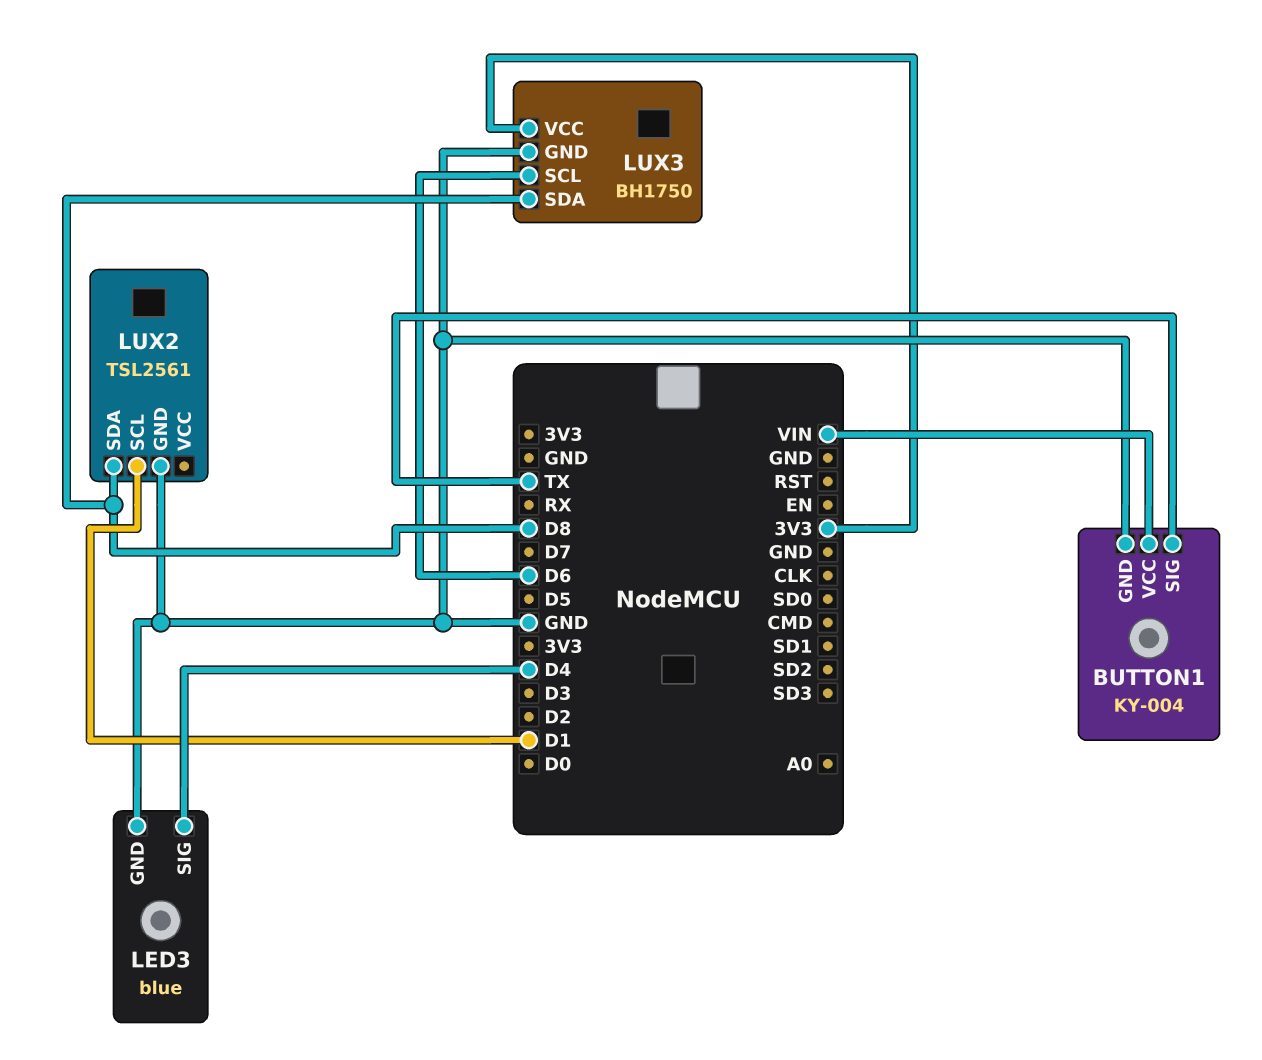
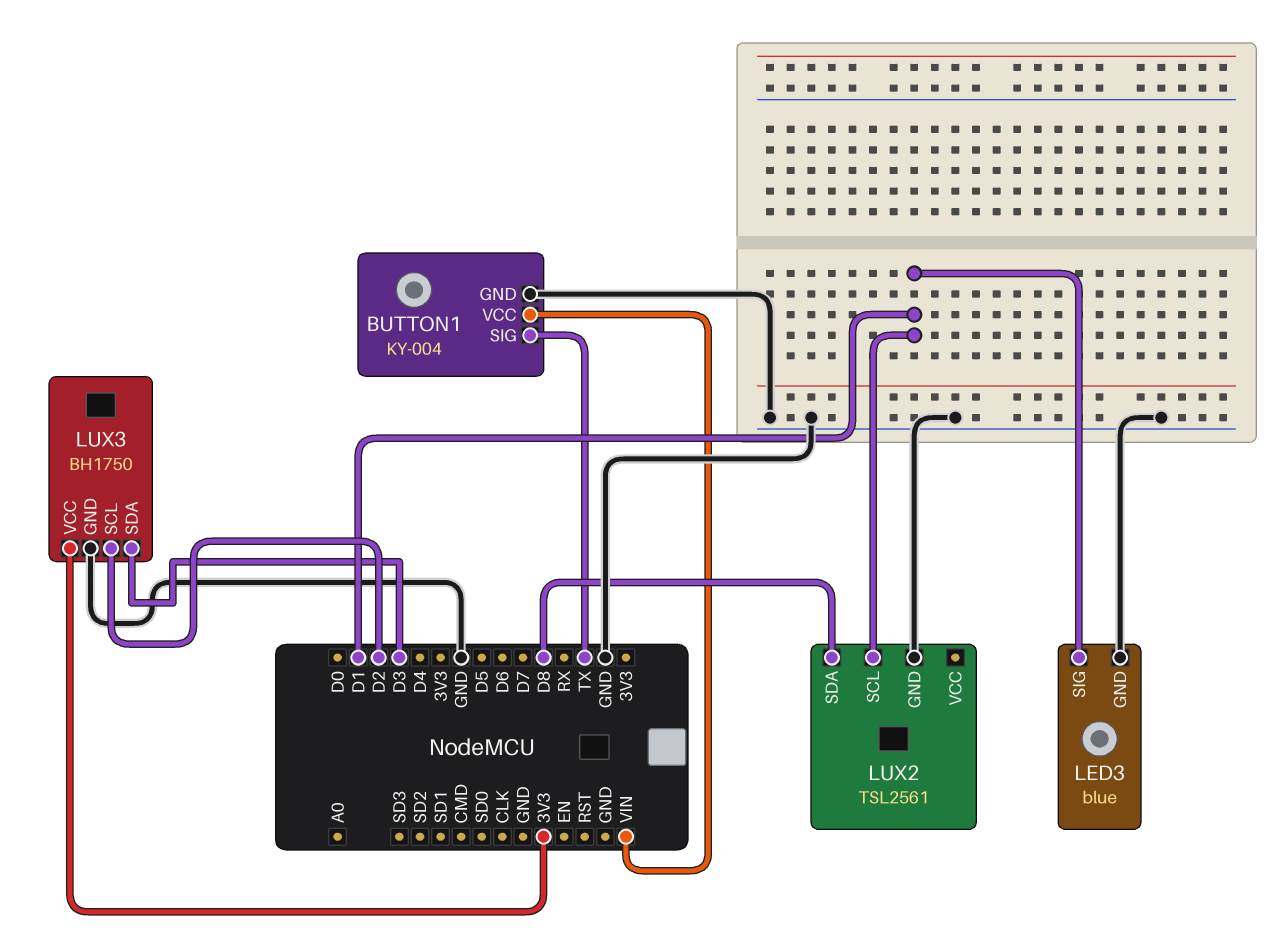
LED3 pin SIG: D4 -> D1
LUX3 pin SCL: D6 -> D2
LUX3 pin SDA: D8 -> D3

